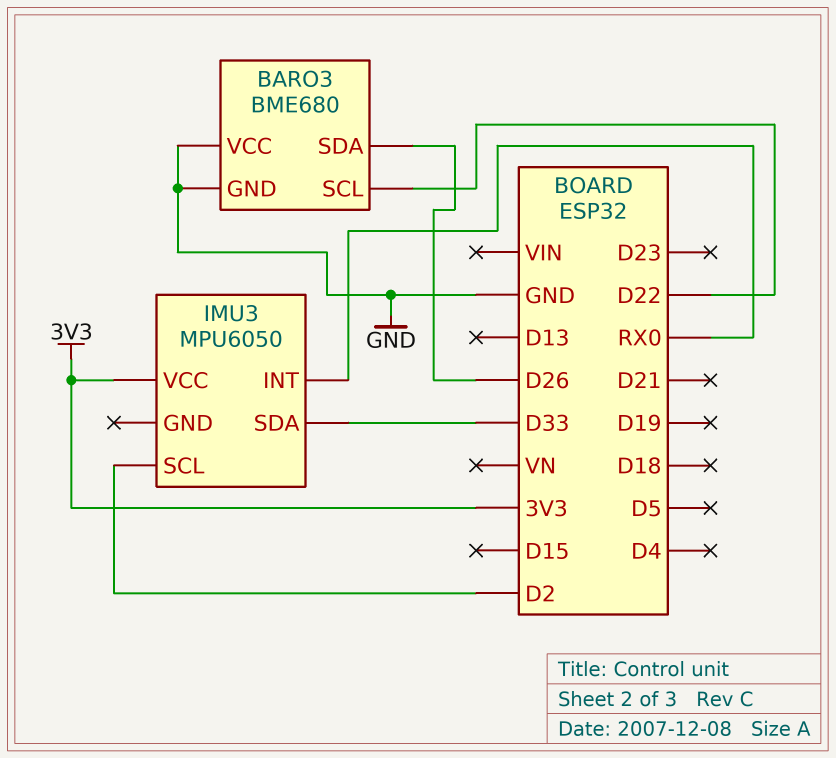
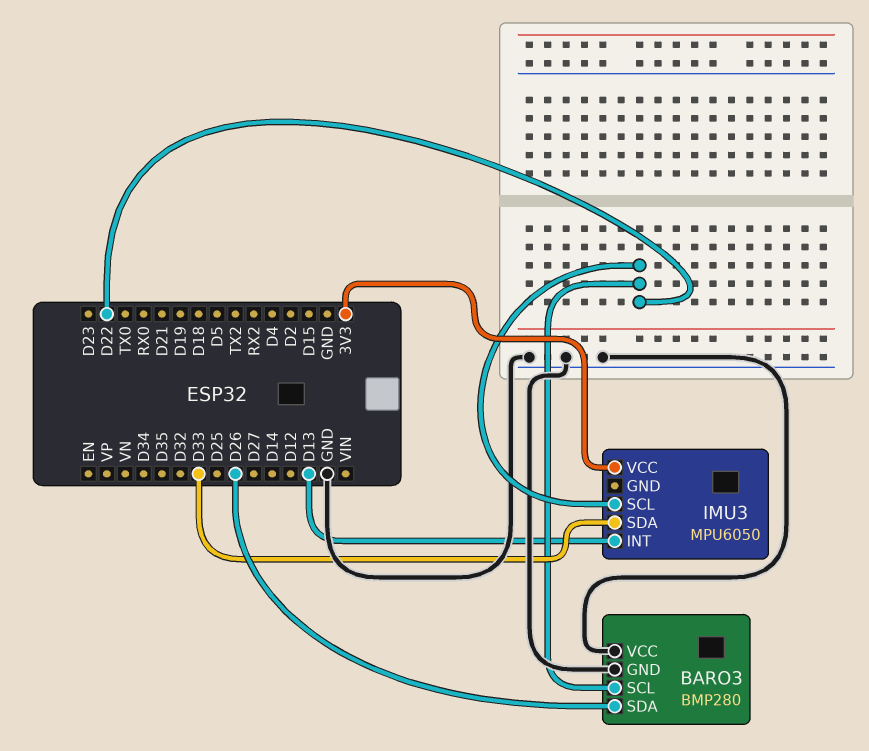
BARO3: BME680 -> BMP280
IMU3 pin INT: RX0 -> D13
IMU3 pin SCL: D2 -> D22

